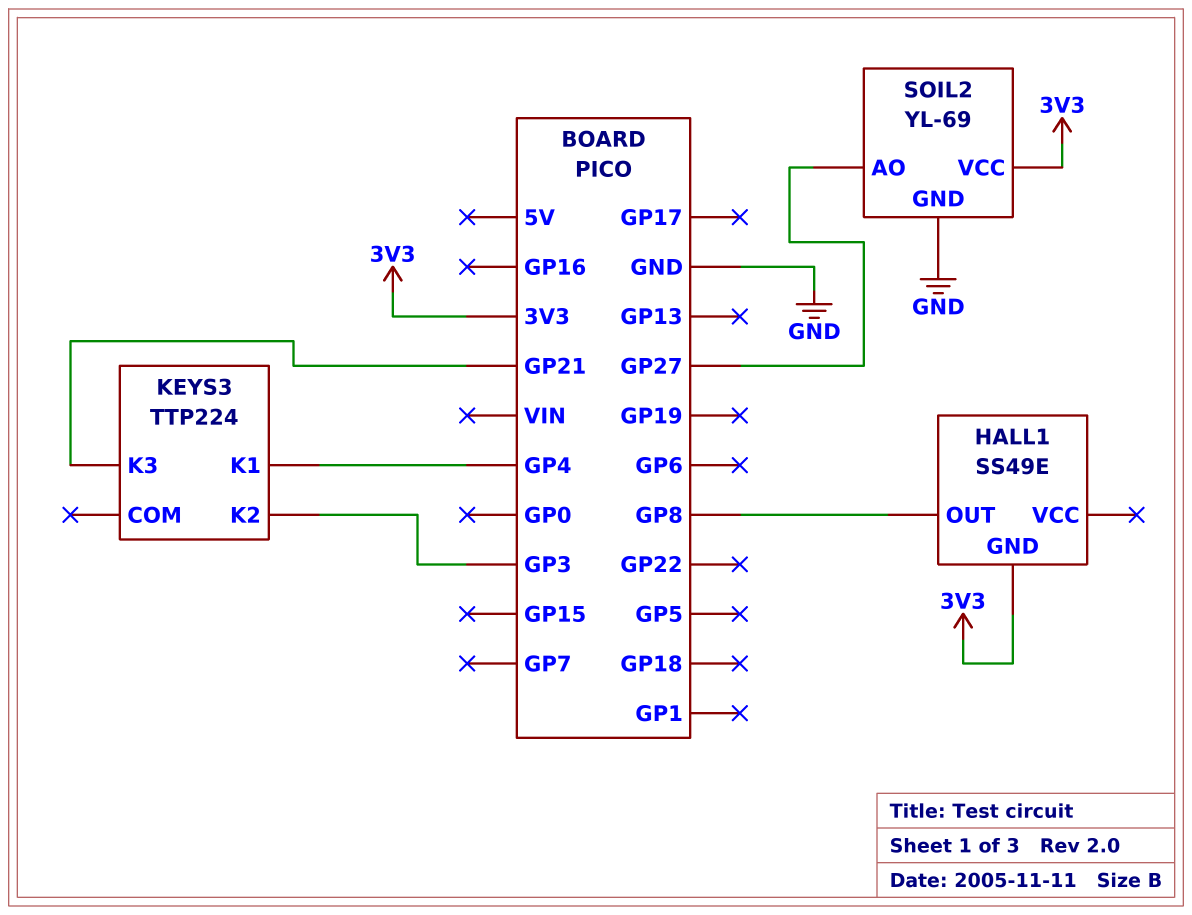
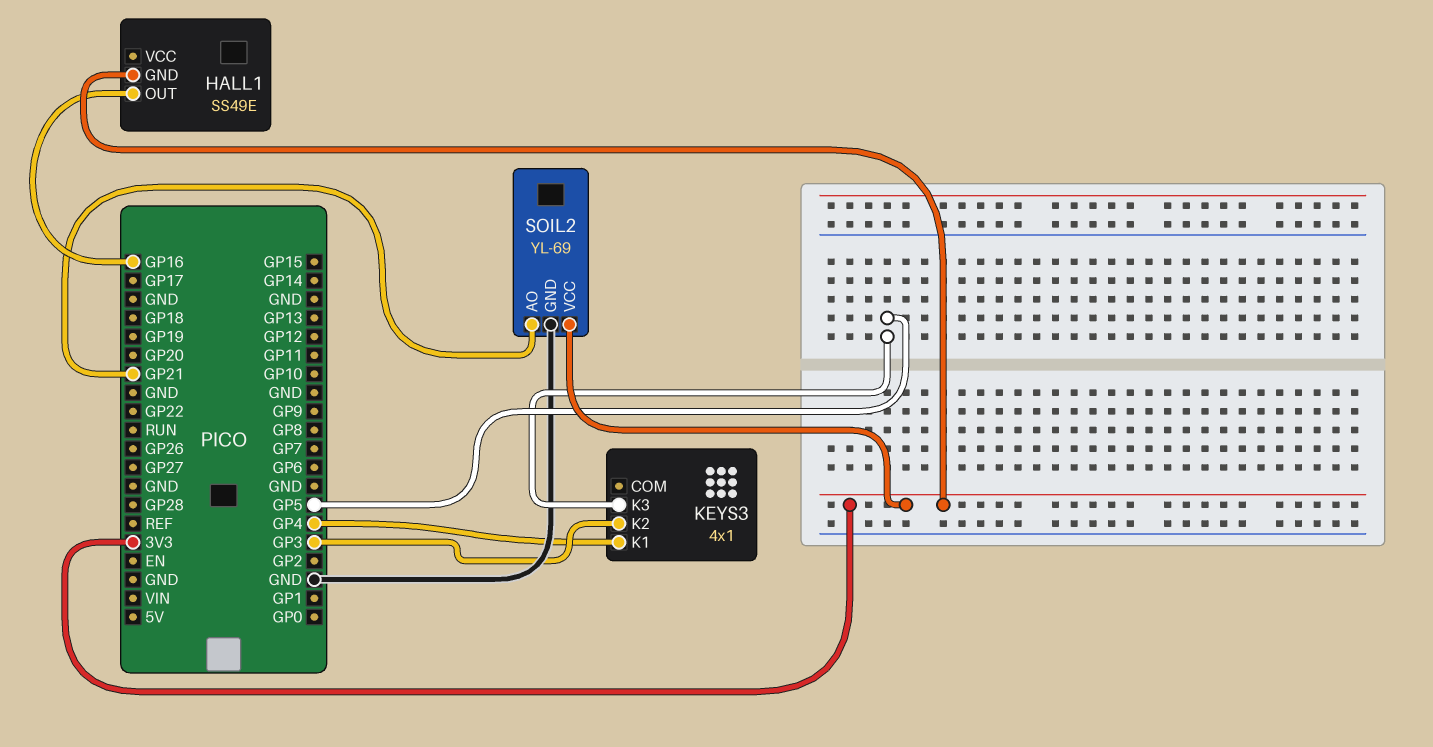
HALL1 pin OUT: GP8 -> GP16
KEYS3: TTP224 -> 4x1
KEYS3 pin K3: GP21 -> GP5
SOIL2 pin AO: GP27 -> GP21

